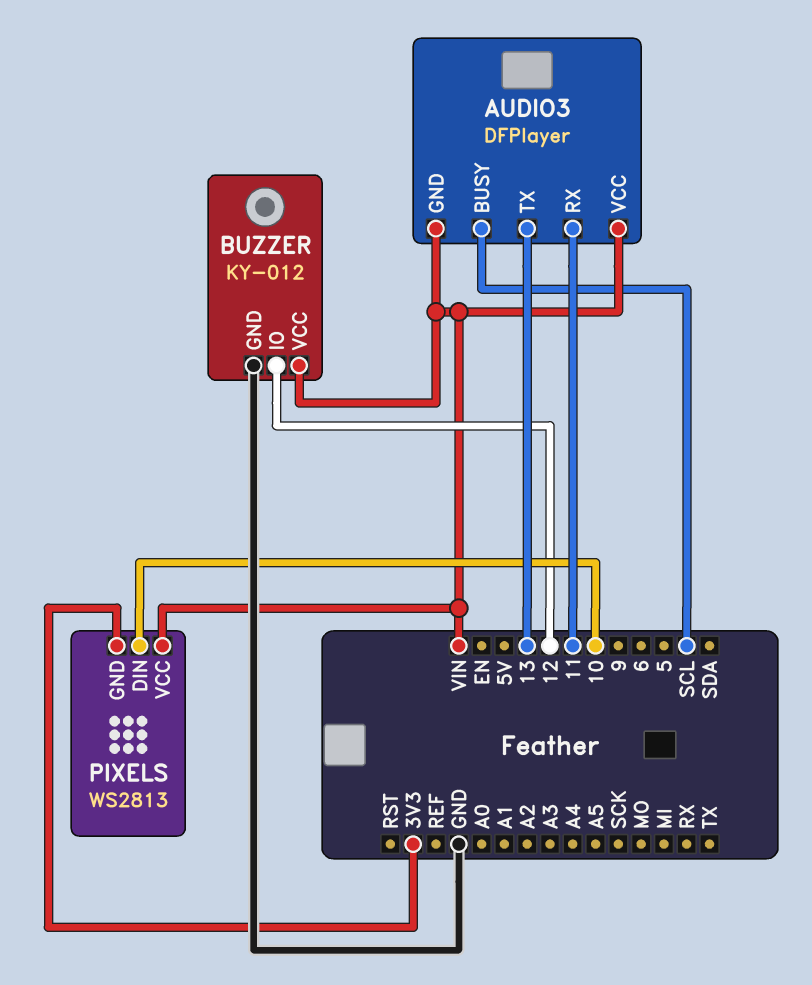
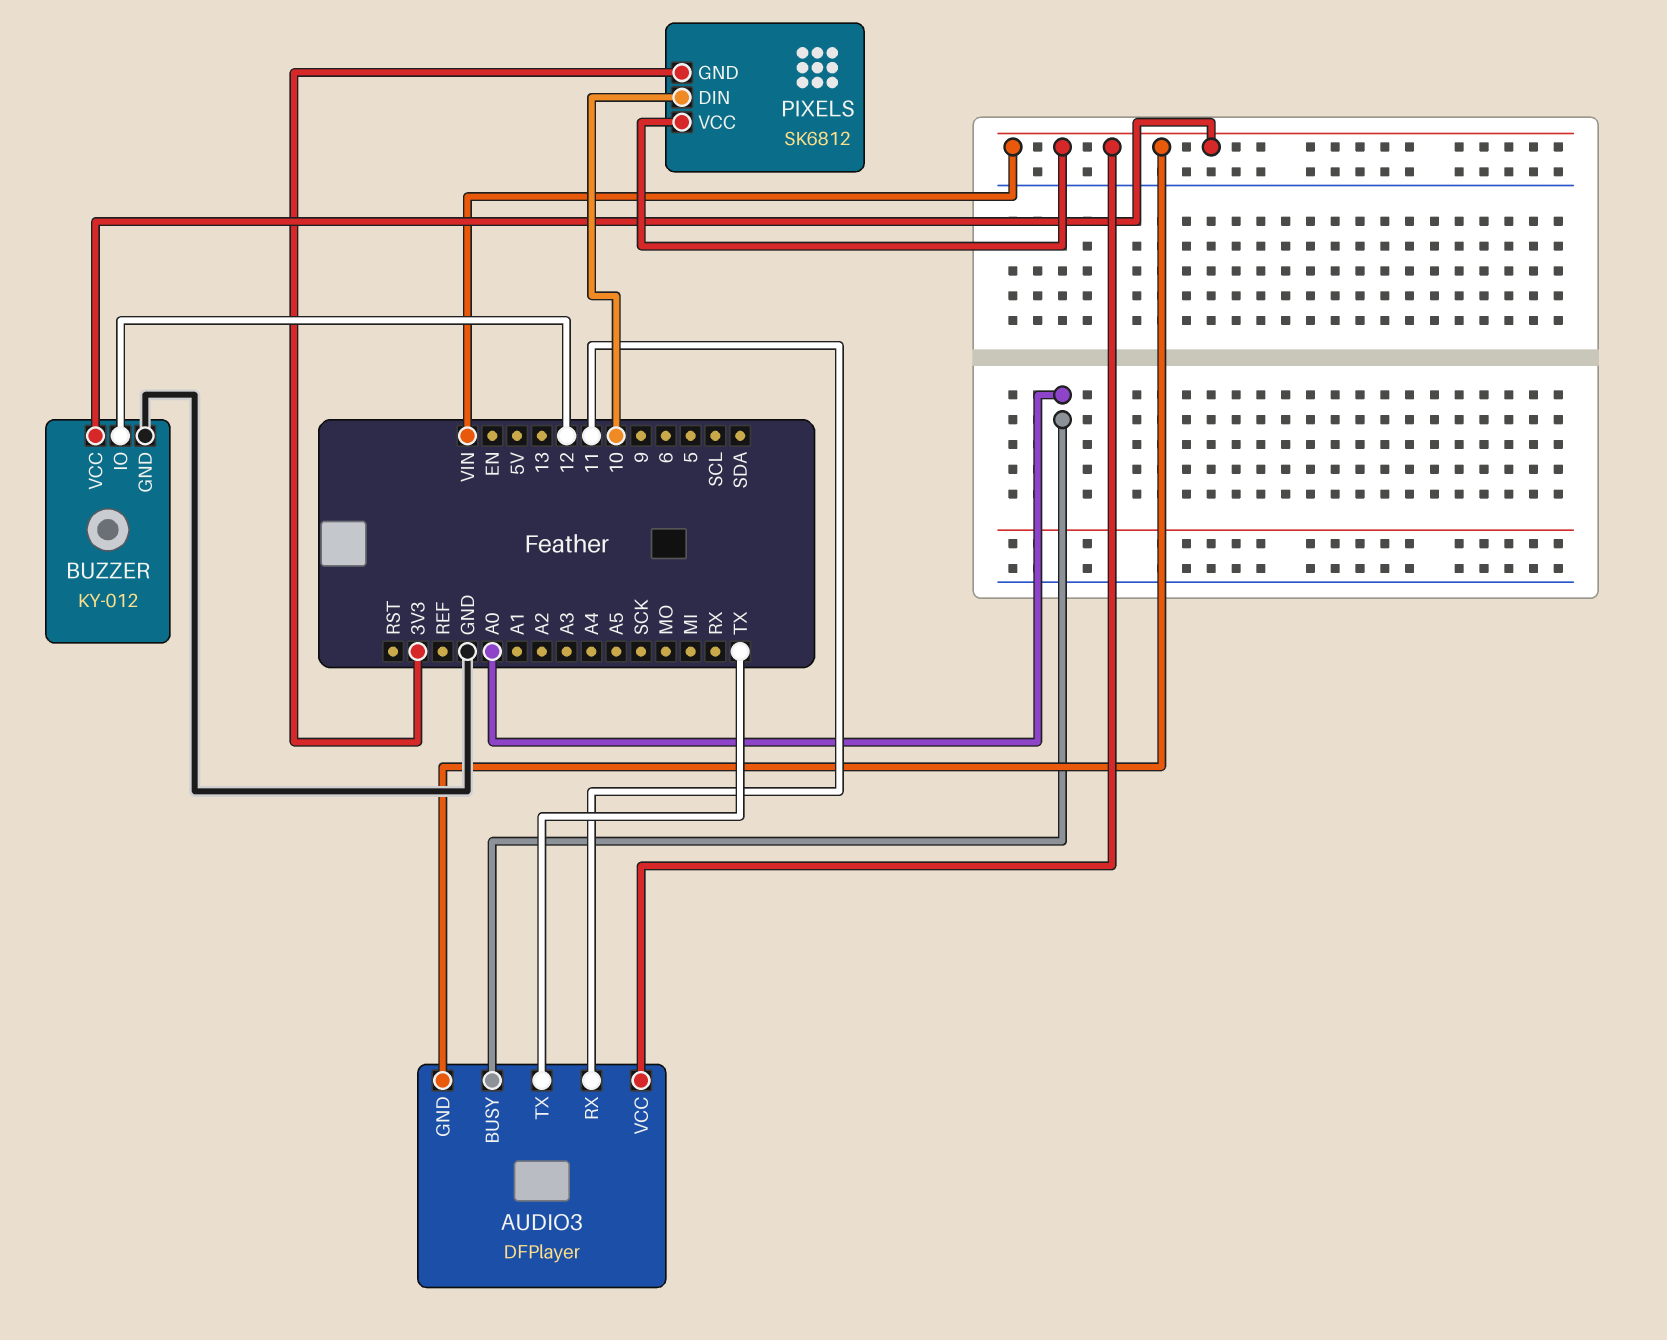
AUDIO3 pin BUSY: SCL -> A0
AUDIO3 pin TX: 13 -> TX
PIXELS: WS2813 -> SK6812

